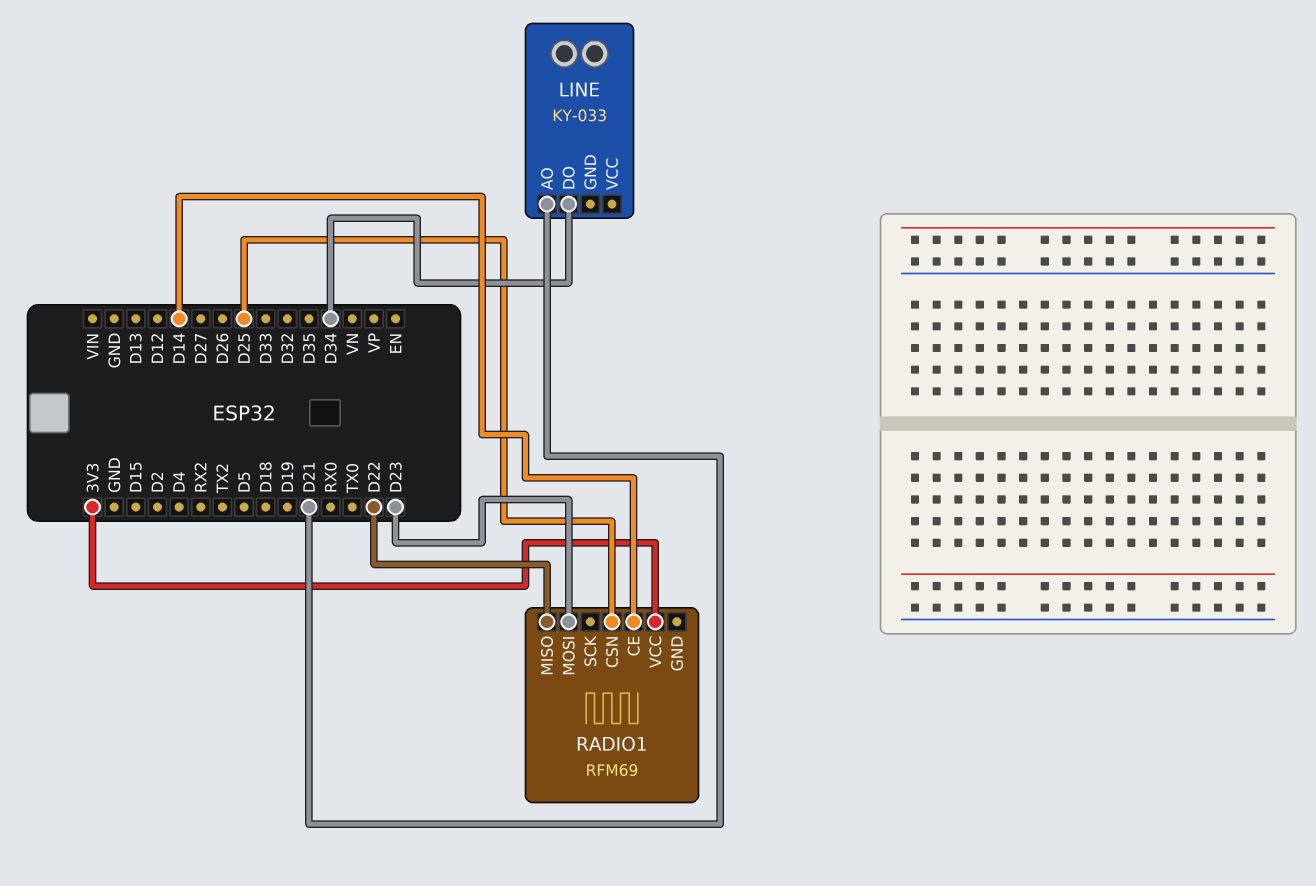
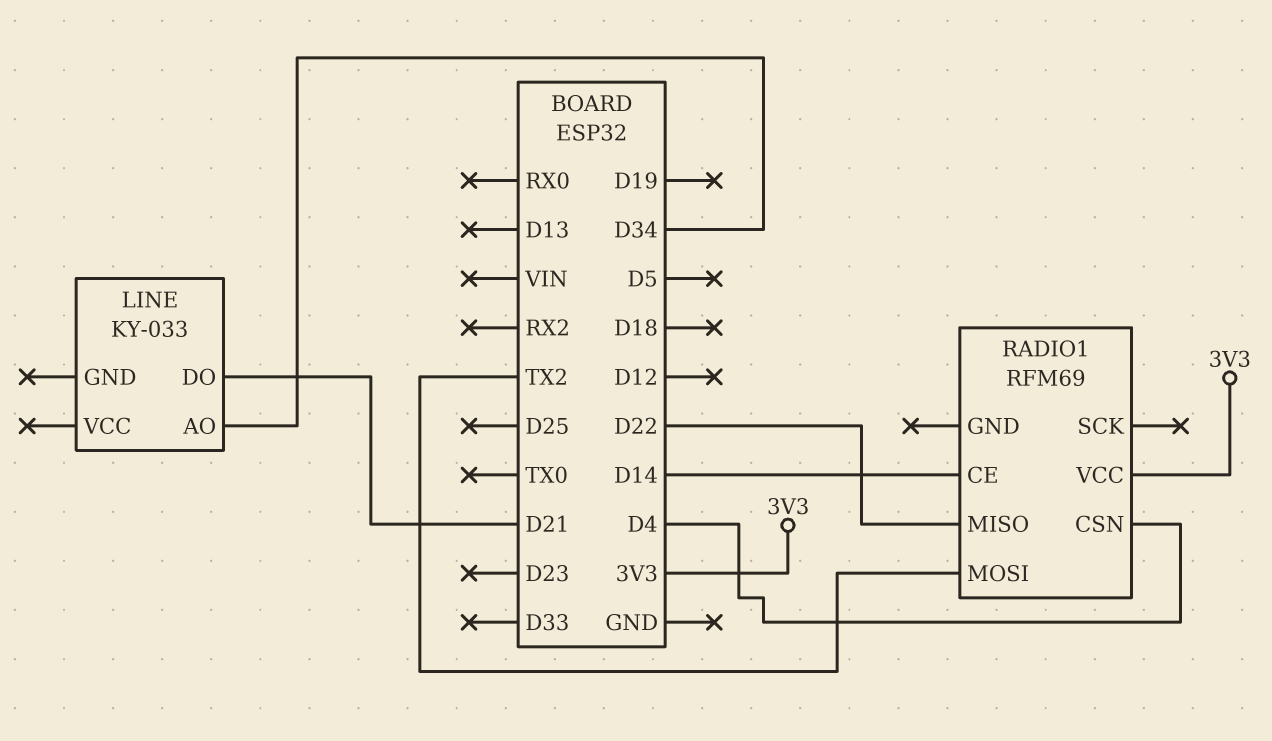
LINE pin AO: D21 -> D34
LINE pin DO: D34 -> D21
RADIO1 pin CSN: D25 -> D4
RADIO1 pin MOSI: D23 -> TX2

